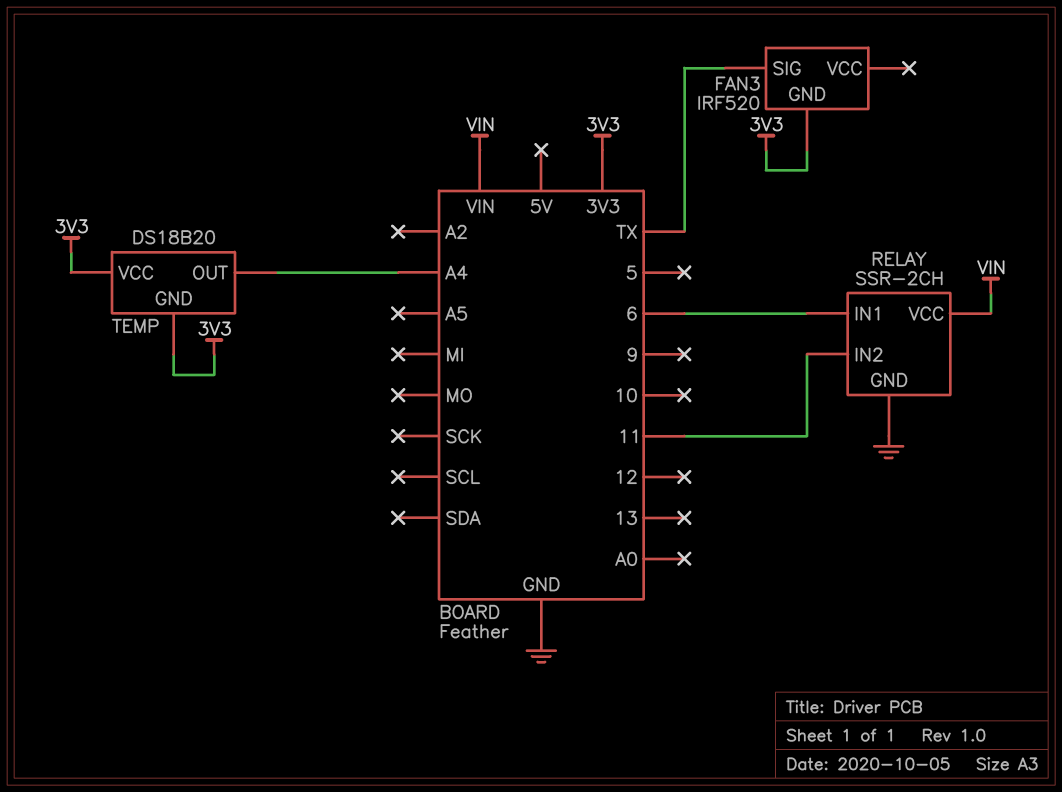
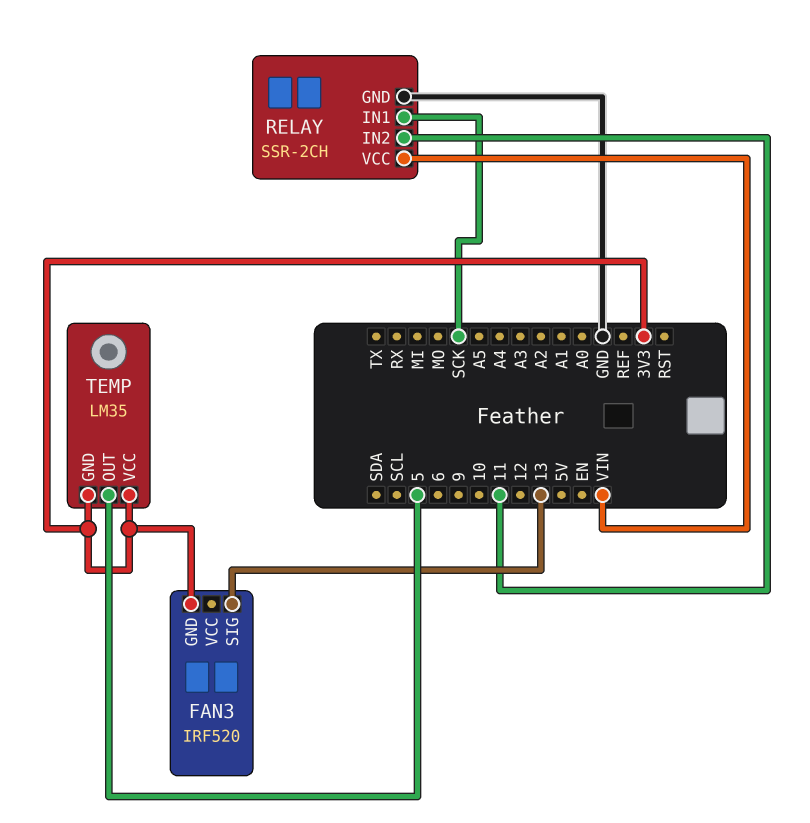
FAN3 pin SIG: TX -> 13
RELAY pin IN1: 6 -> SCK
TEMP: DS18B20 -> LM35
TEMP pin OUT: A4 -> 5

